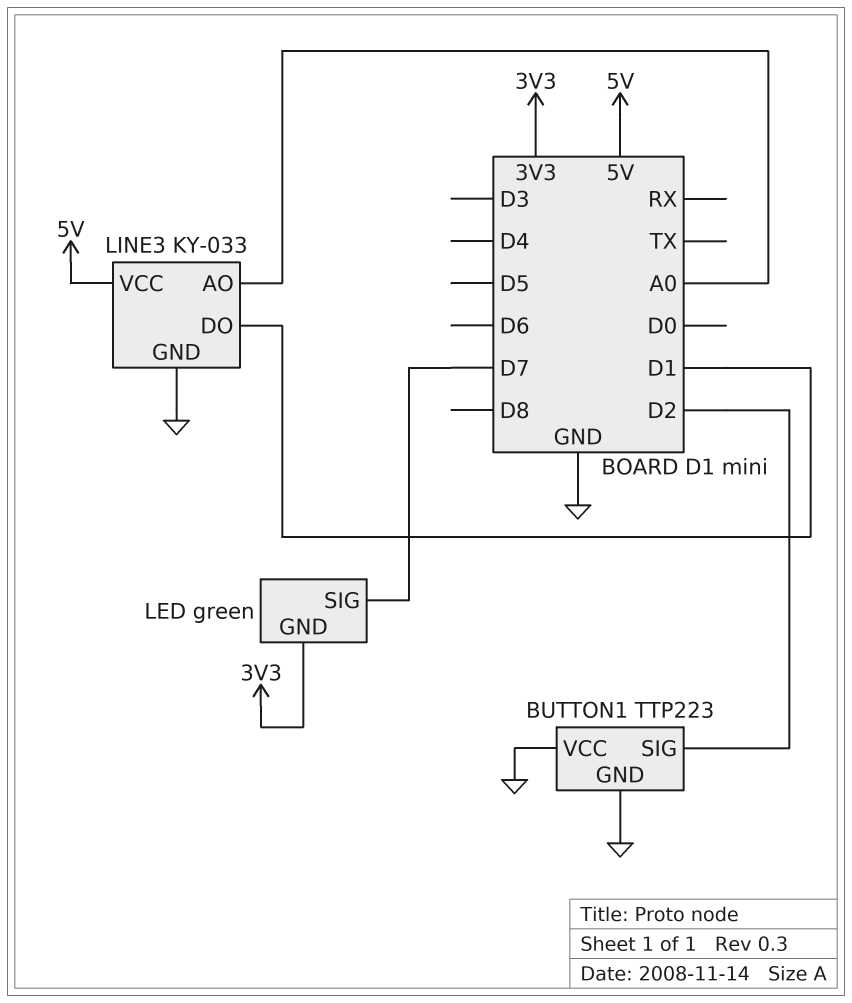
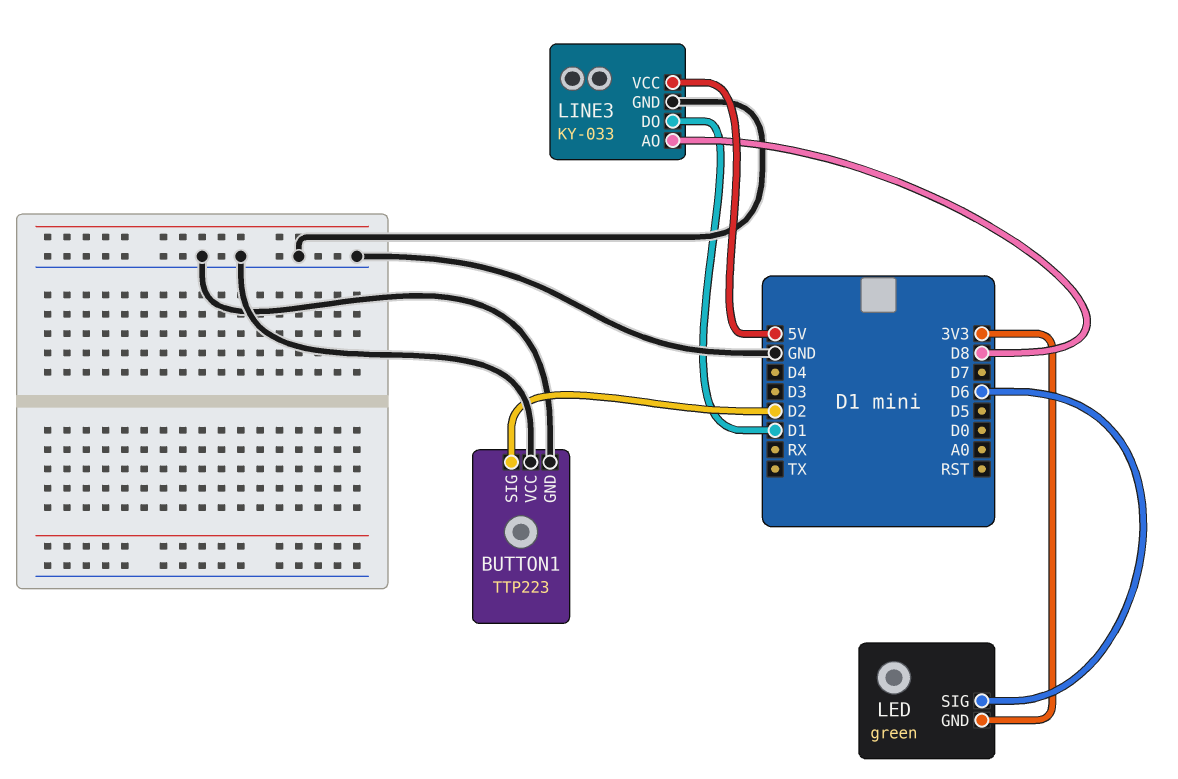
LED pin SIG: D7 -> D6
LINE3 pin AO: A0 -> D8

